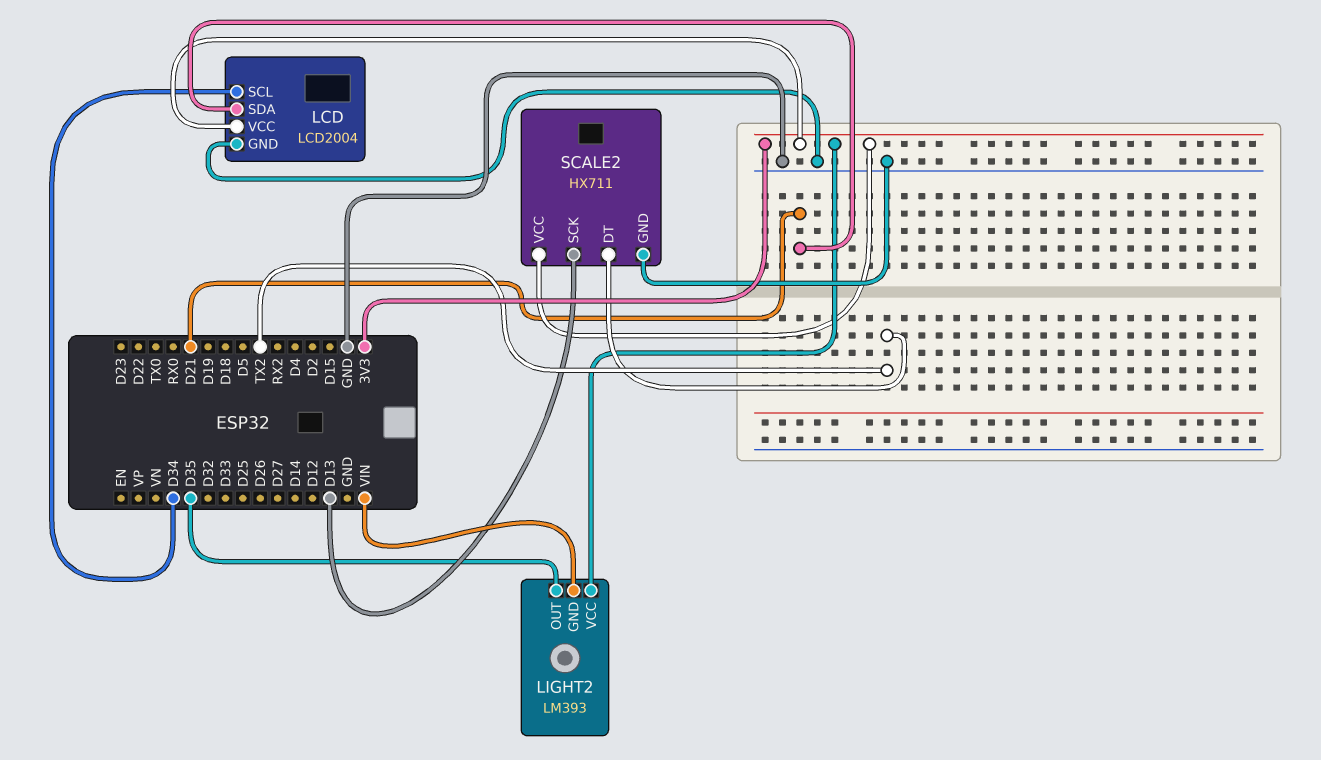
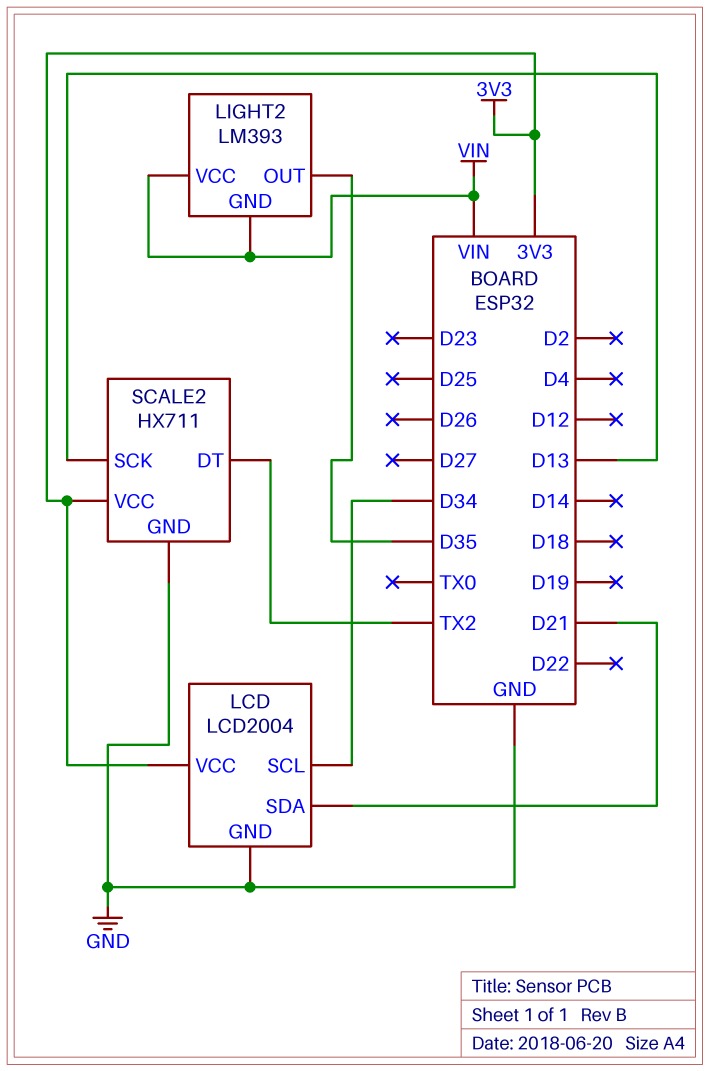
LIGHT2 pin VCC: 3V3 -> VIN

